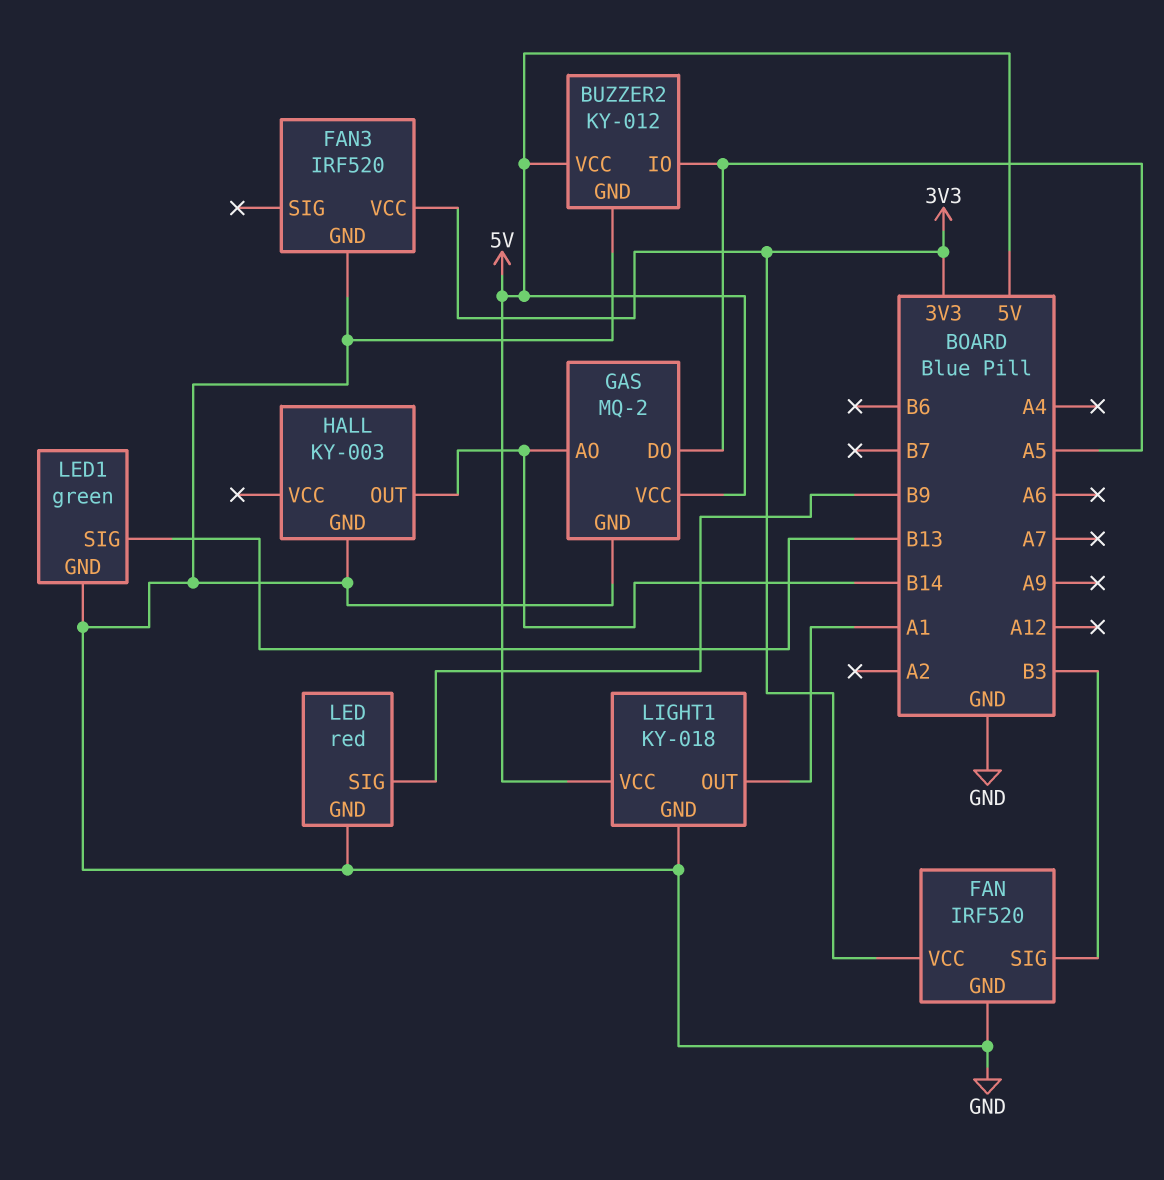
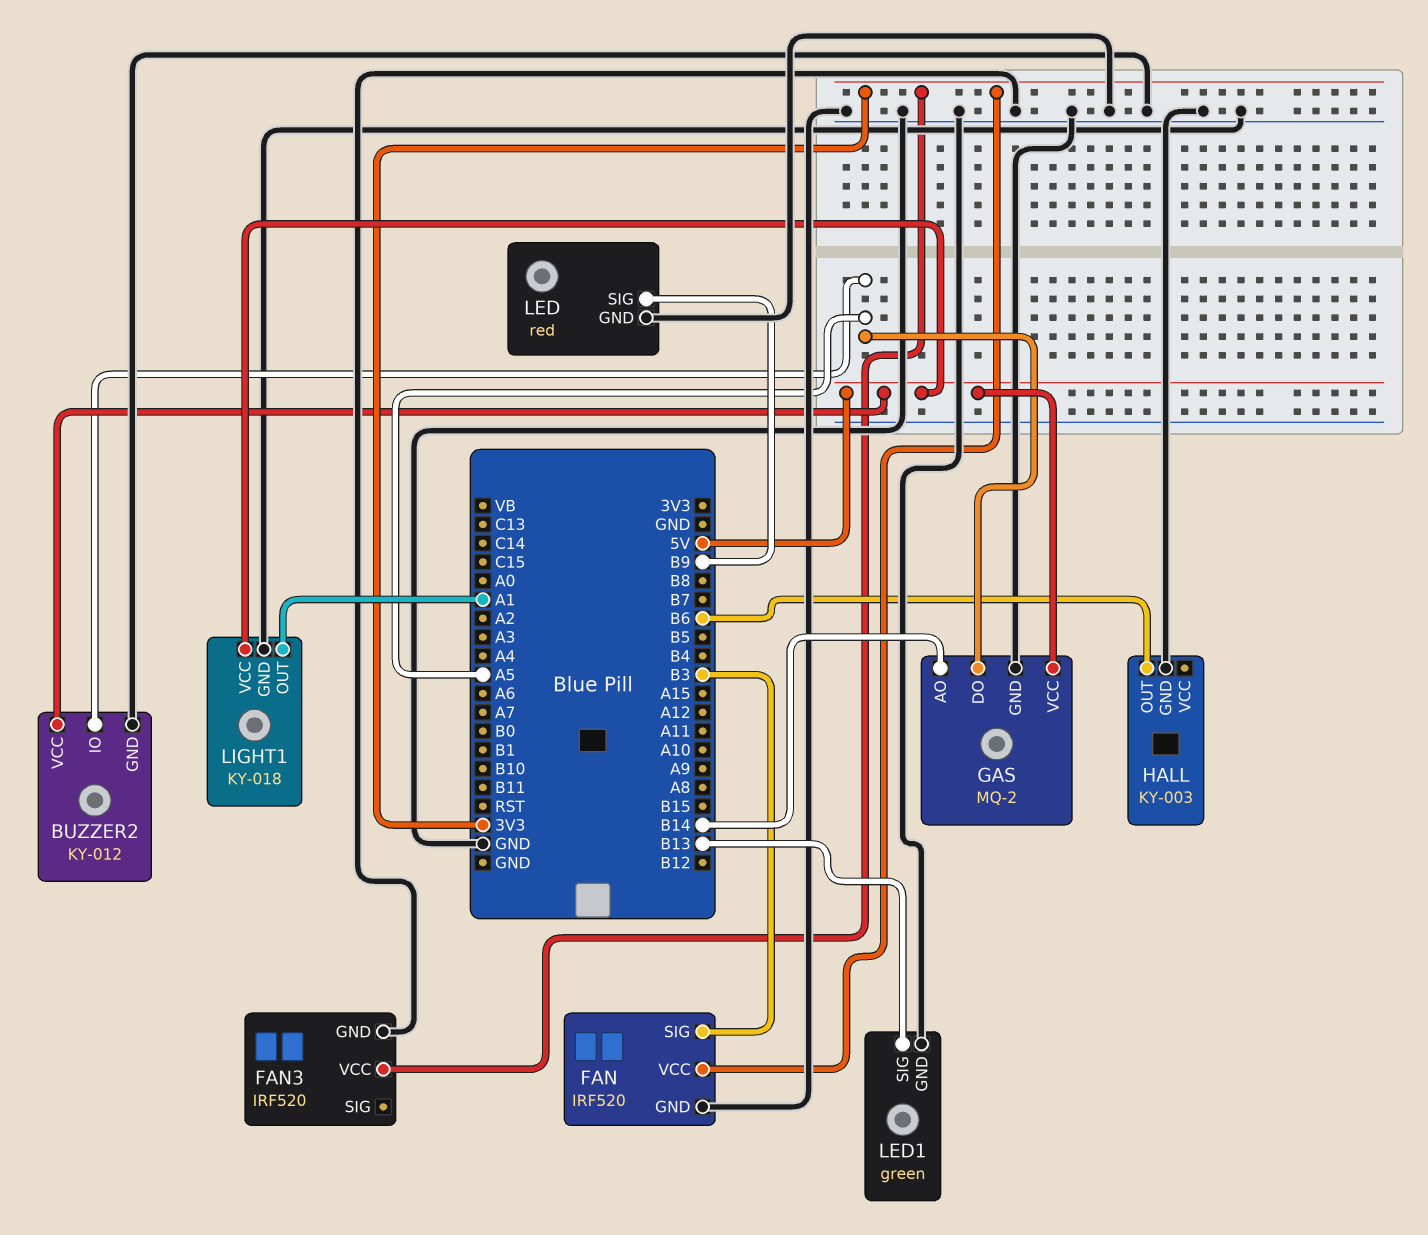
HALL pin OUT: B14 -> B6

